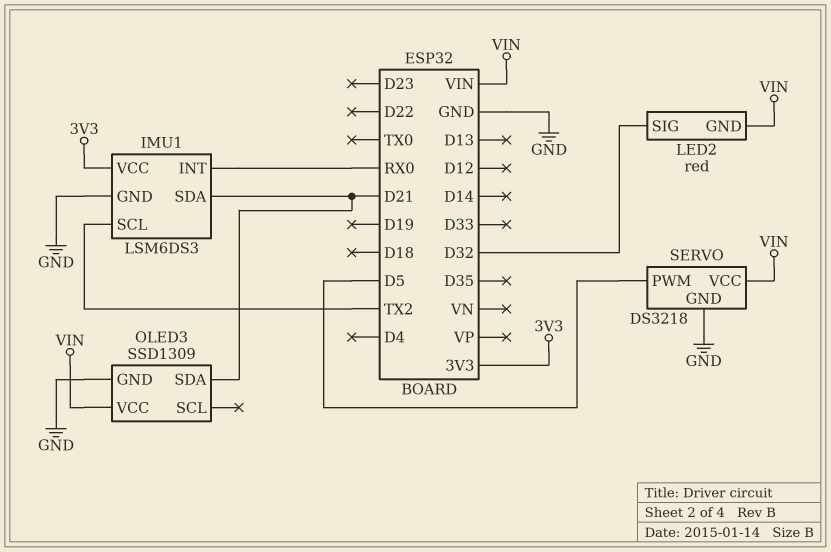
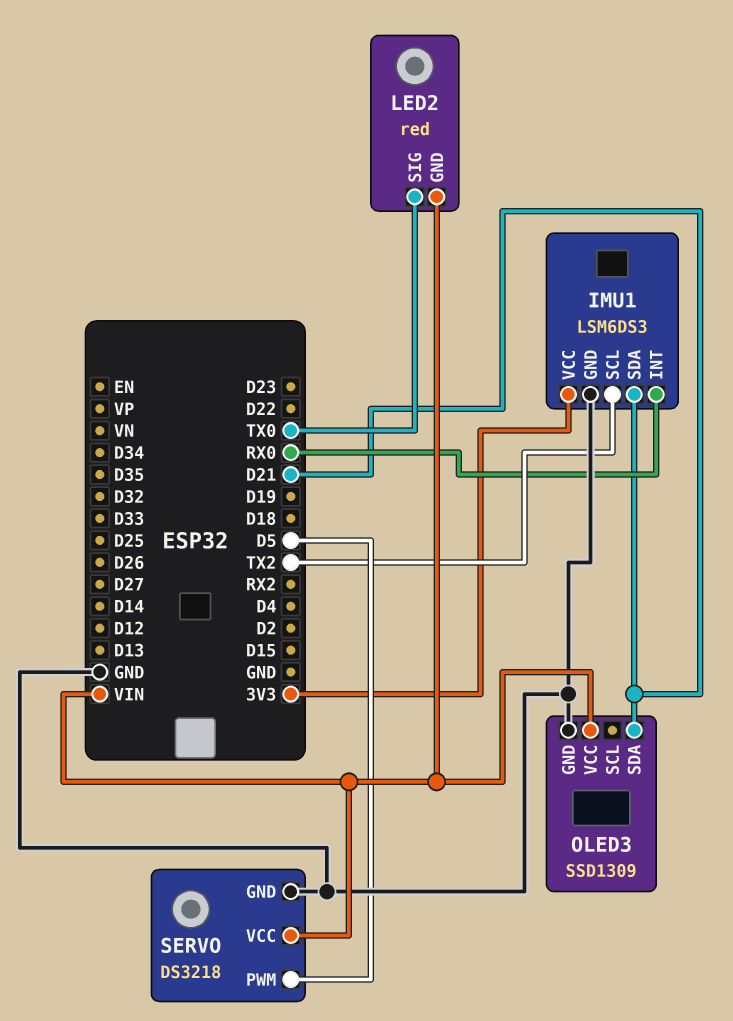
LED2 pin SIG: D32 -> TX0

